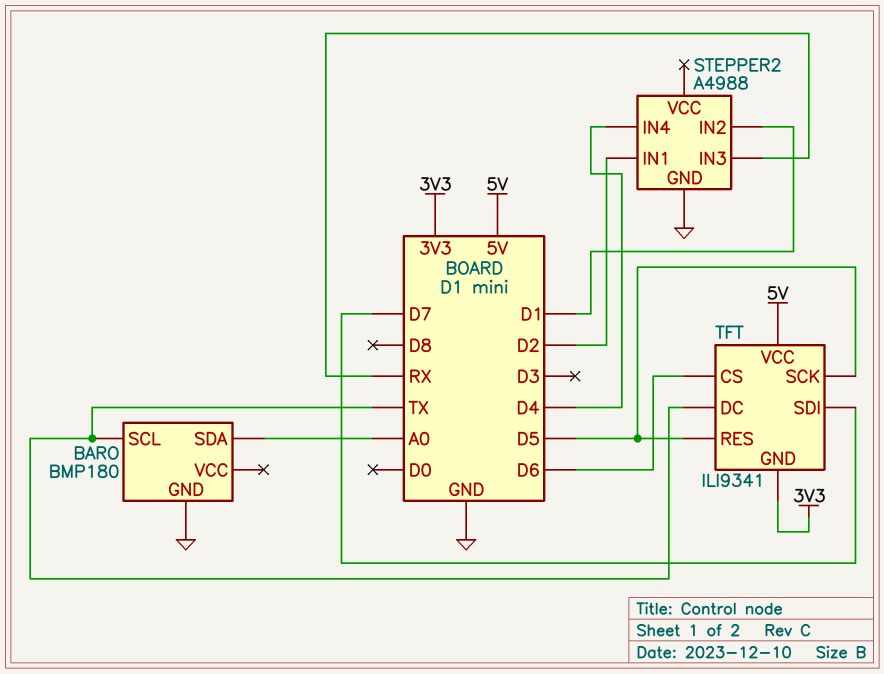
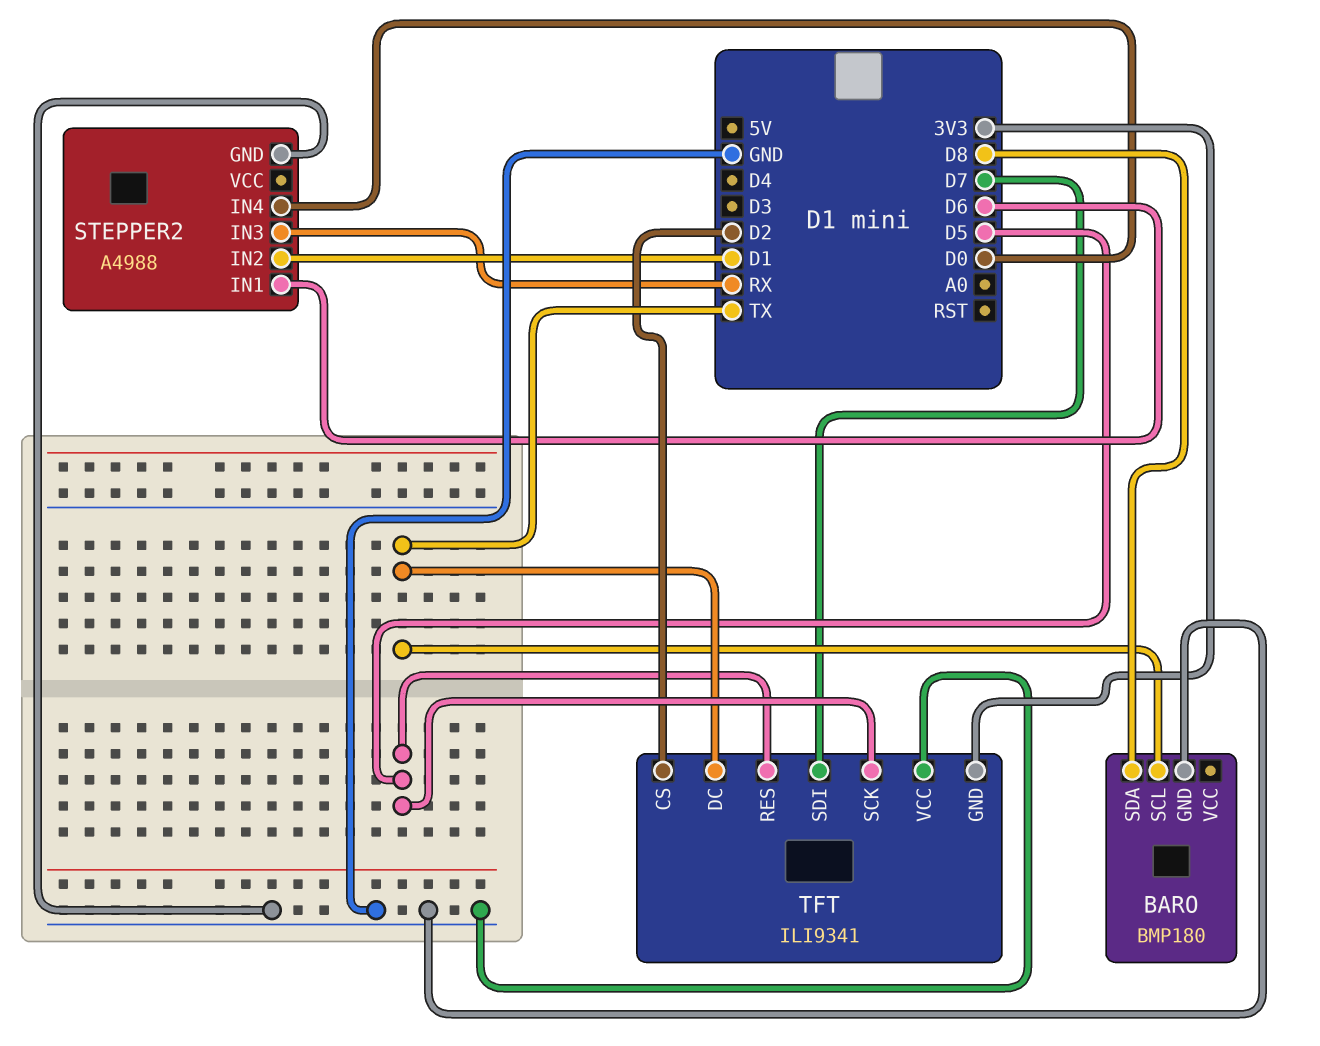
BARO pin SDA: A0 -> D8
STEPPER2 pin IN1: D2 -> D6
STEPPER2 pin IN4: D4 -> D0
TFT pin CS: D6 -> D2
TFT pin VCC: 5V -> GND

